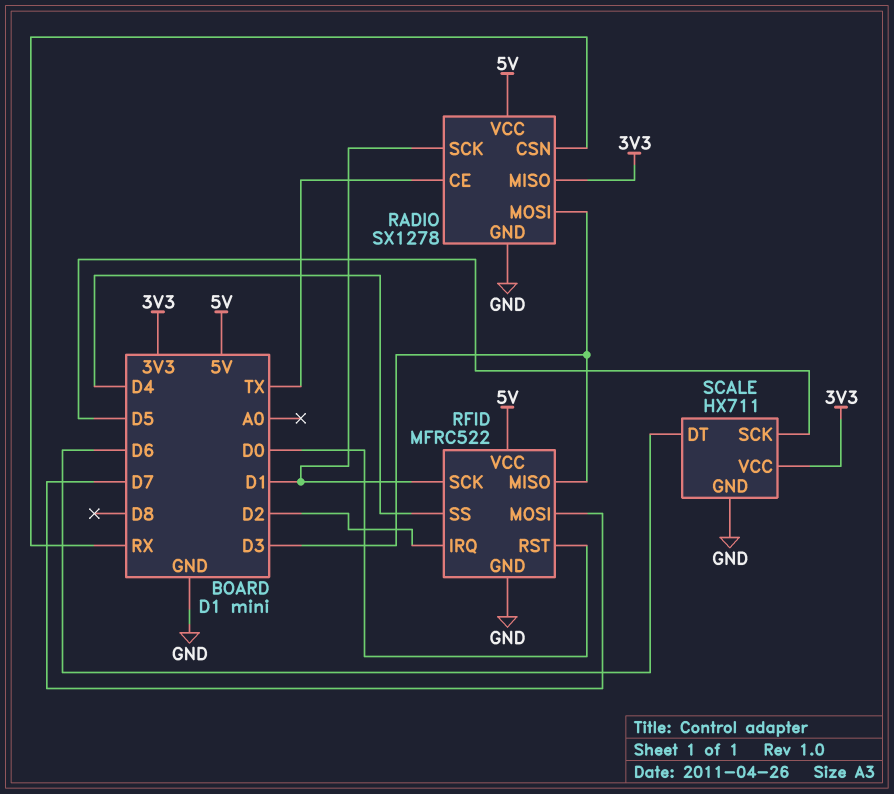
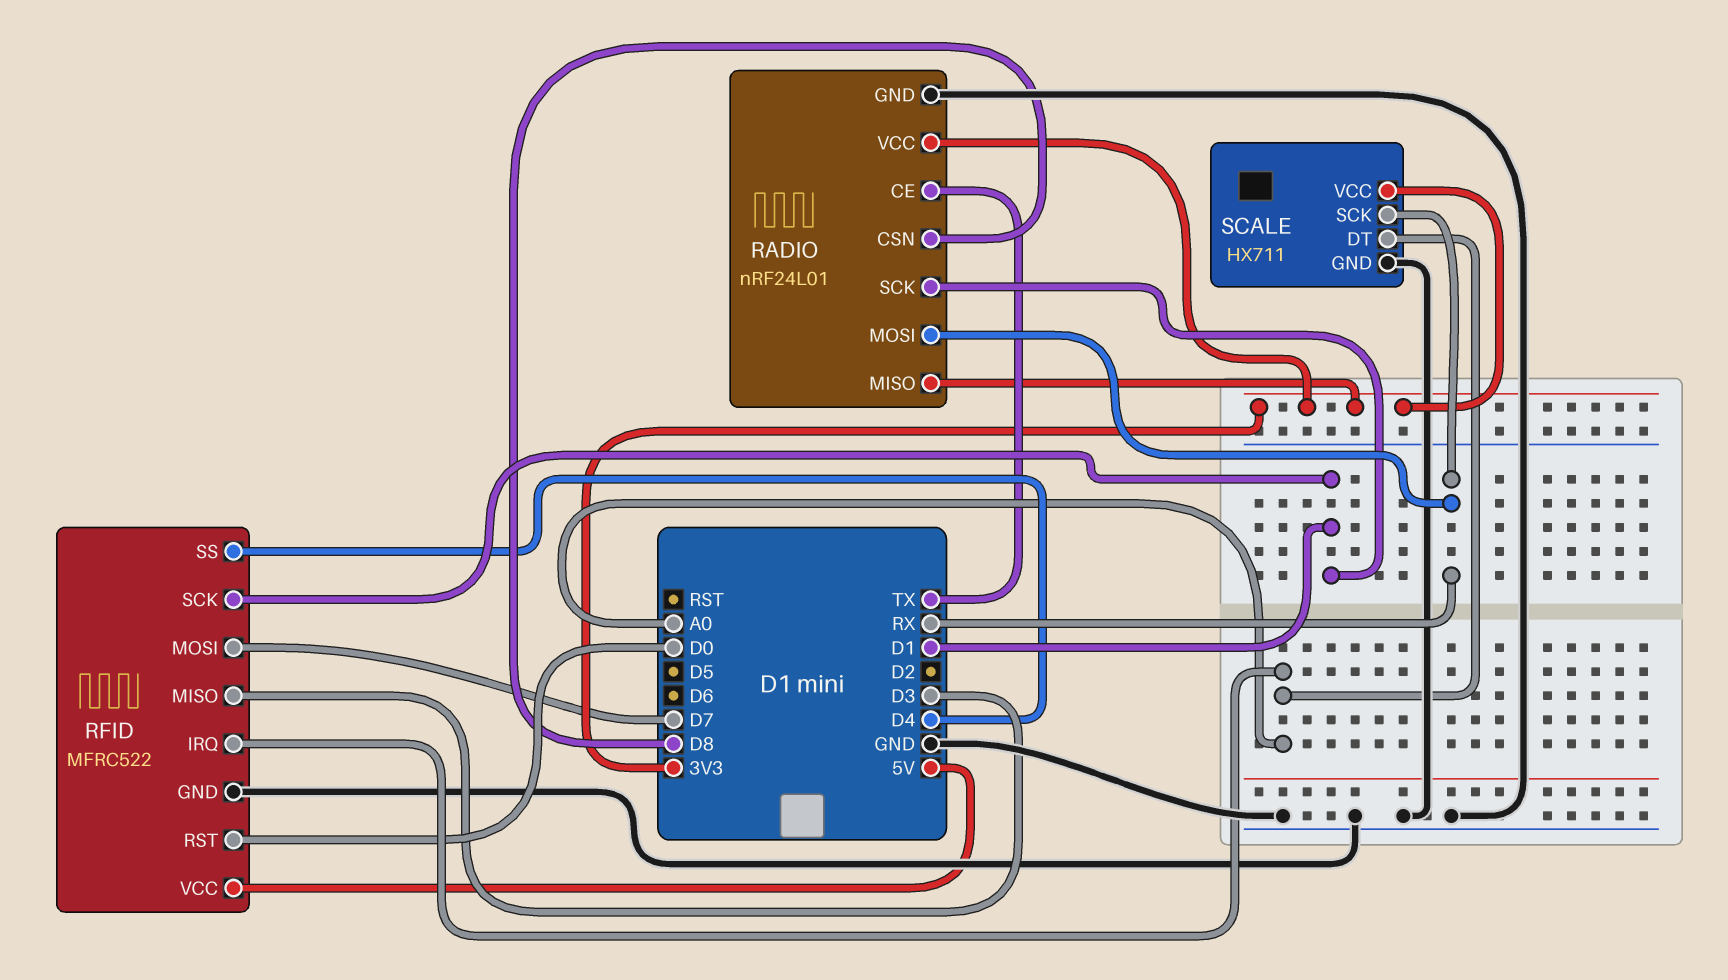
RADIO: SX1278 -> nRF24L01
RADIO pin CSN: RX -> D8
RADIO pin MOSI: D3 -> RX
RADIO pin VCC: 5V -> 3V3
RFID pin IRQ: D2 -> A0
SCALE pin DT: D6 -> A0
SCALE pin SCK: D5 -> RX

